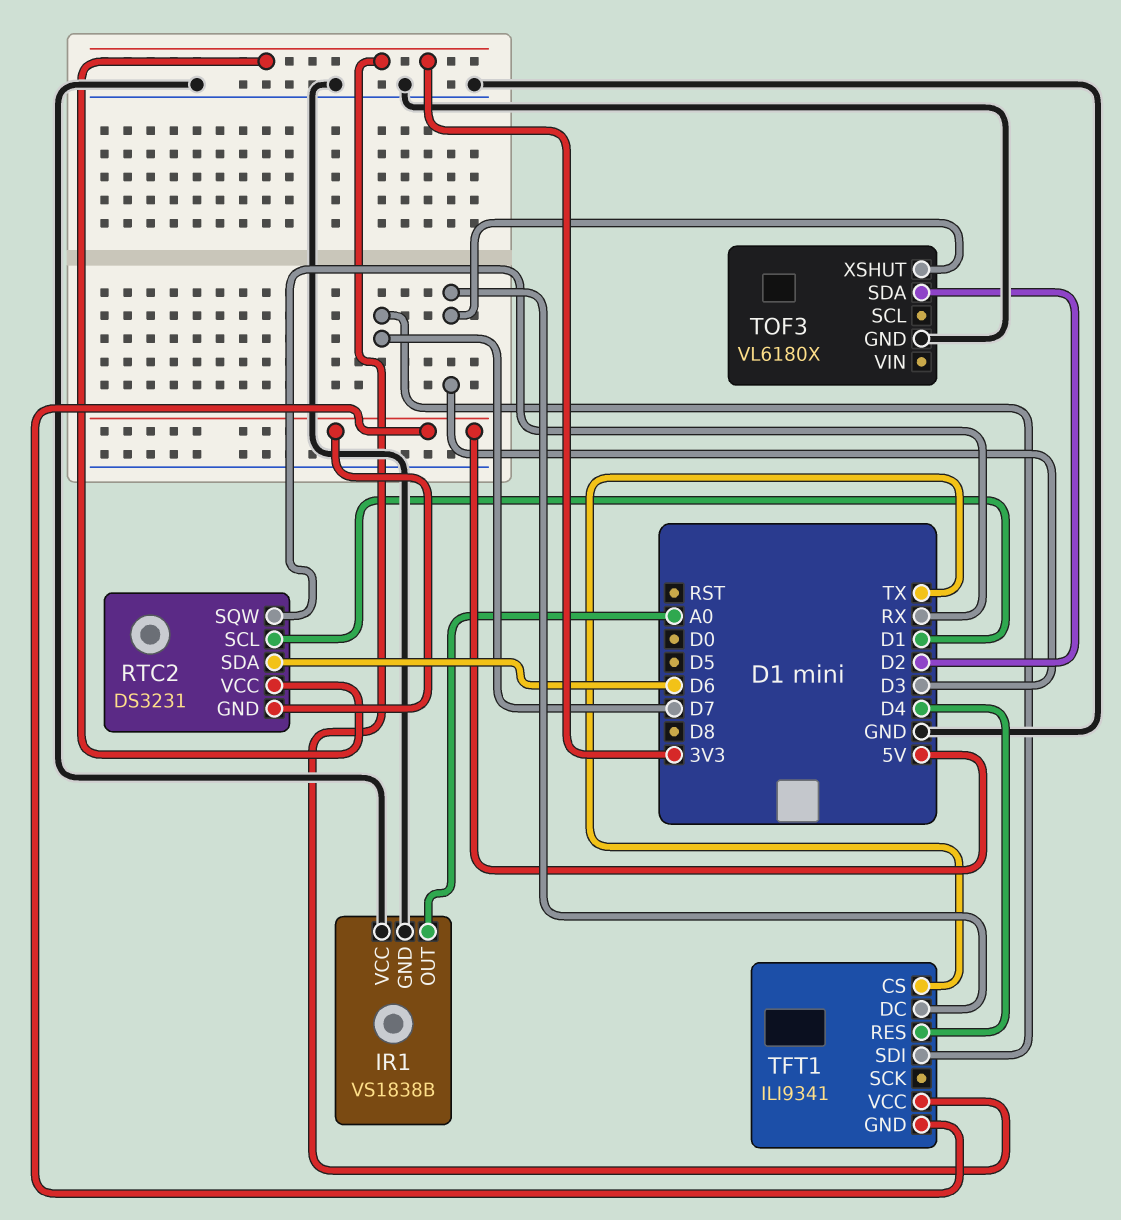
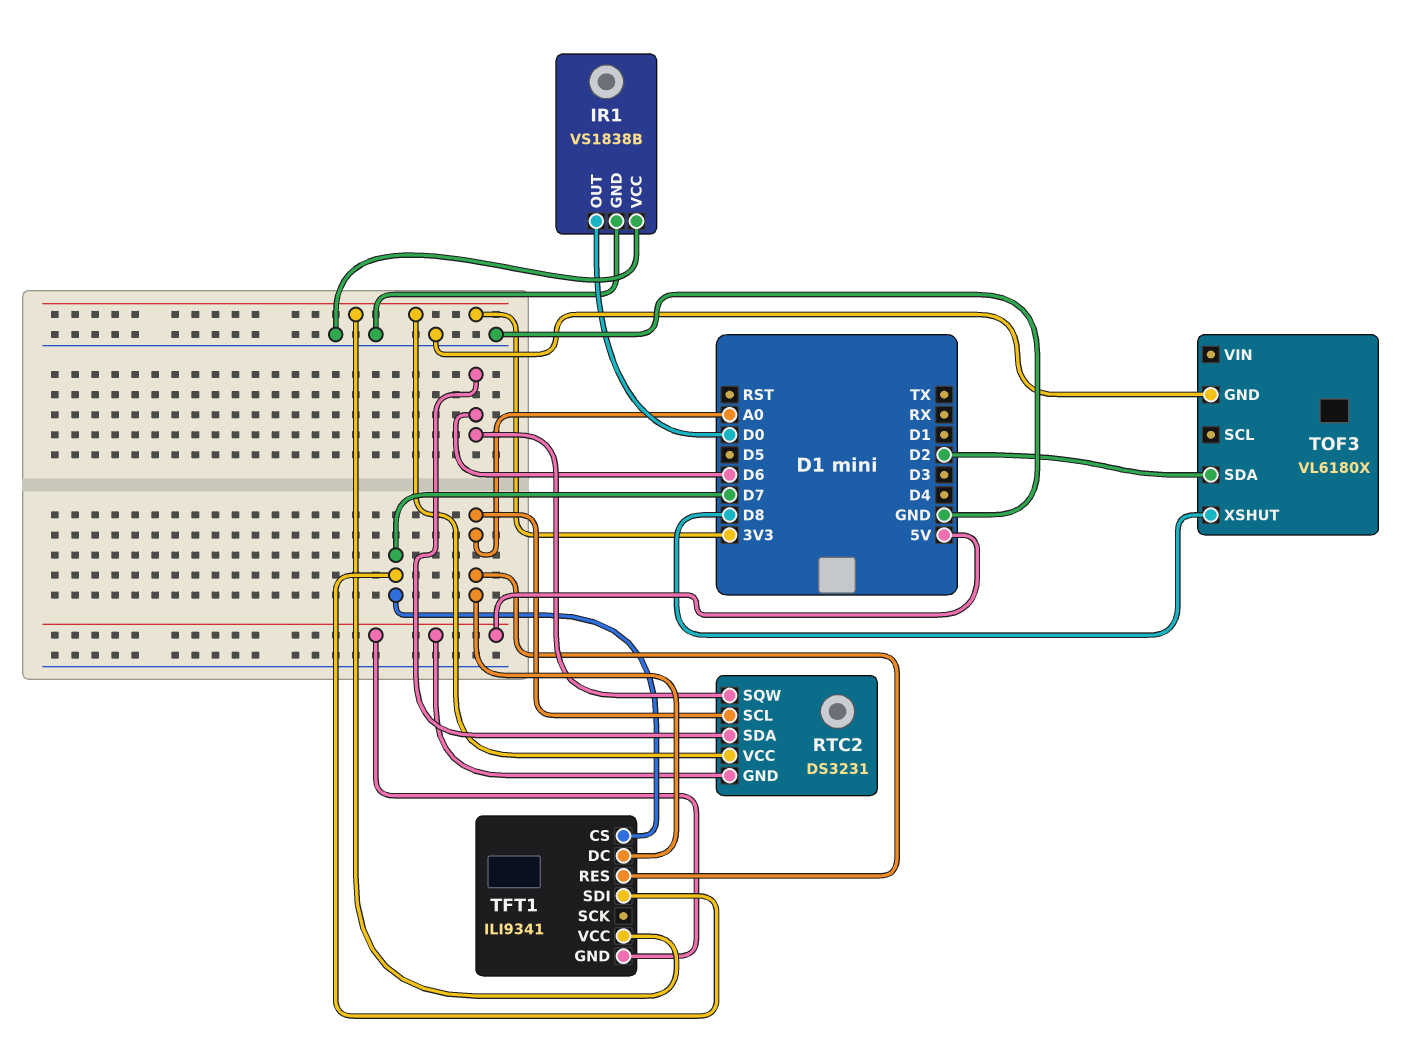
IR1 pin OUT: A0 -> D0
RTC2 pin SCL: D1 -> A0
RTC2 pin SQW: RX -> D6
TFT1 pin CS: TX -> D7
TFT1 pin DC: D3 -> A0
TFT1 pin RES: D4 -> A0
TOF3 pin XSHUT: D3 -> D8

